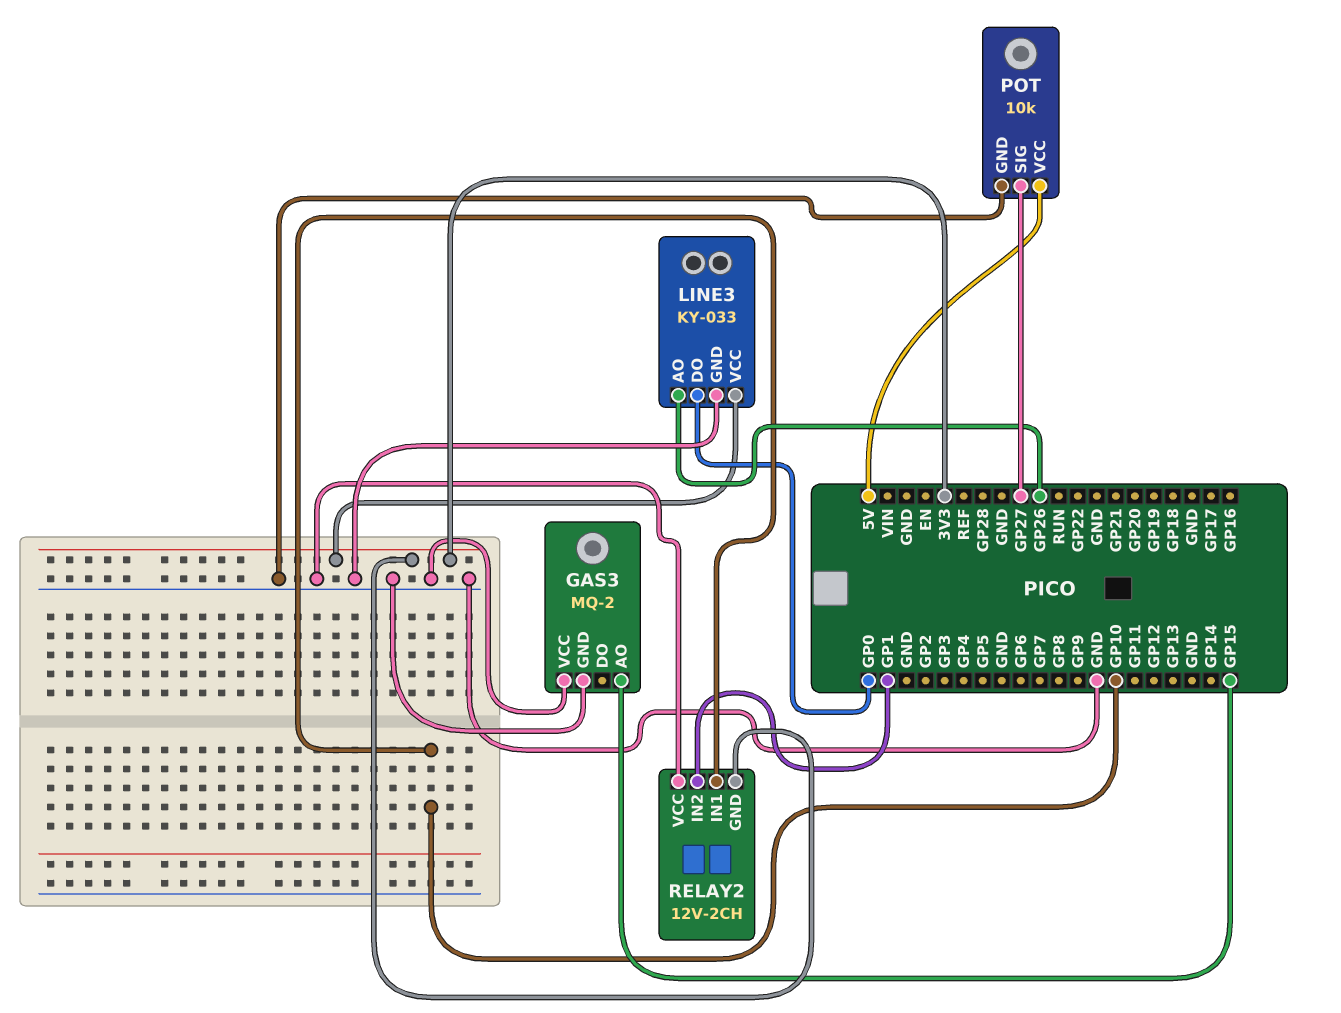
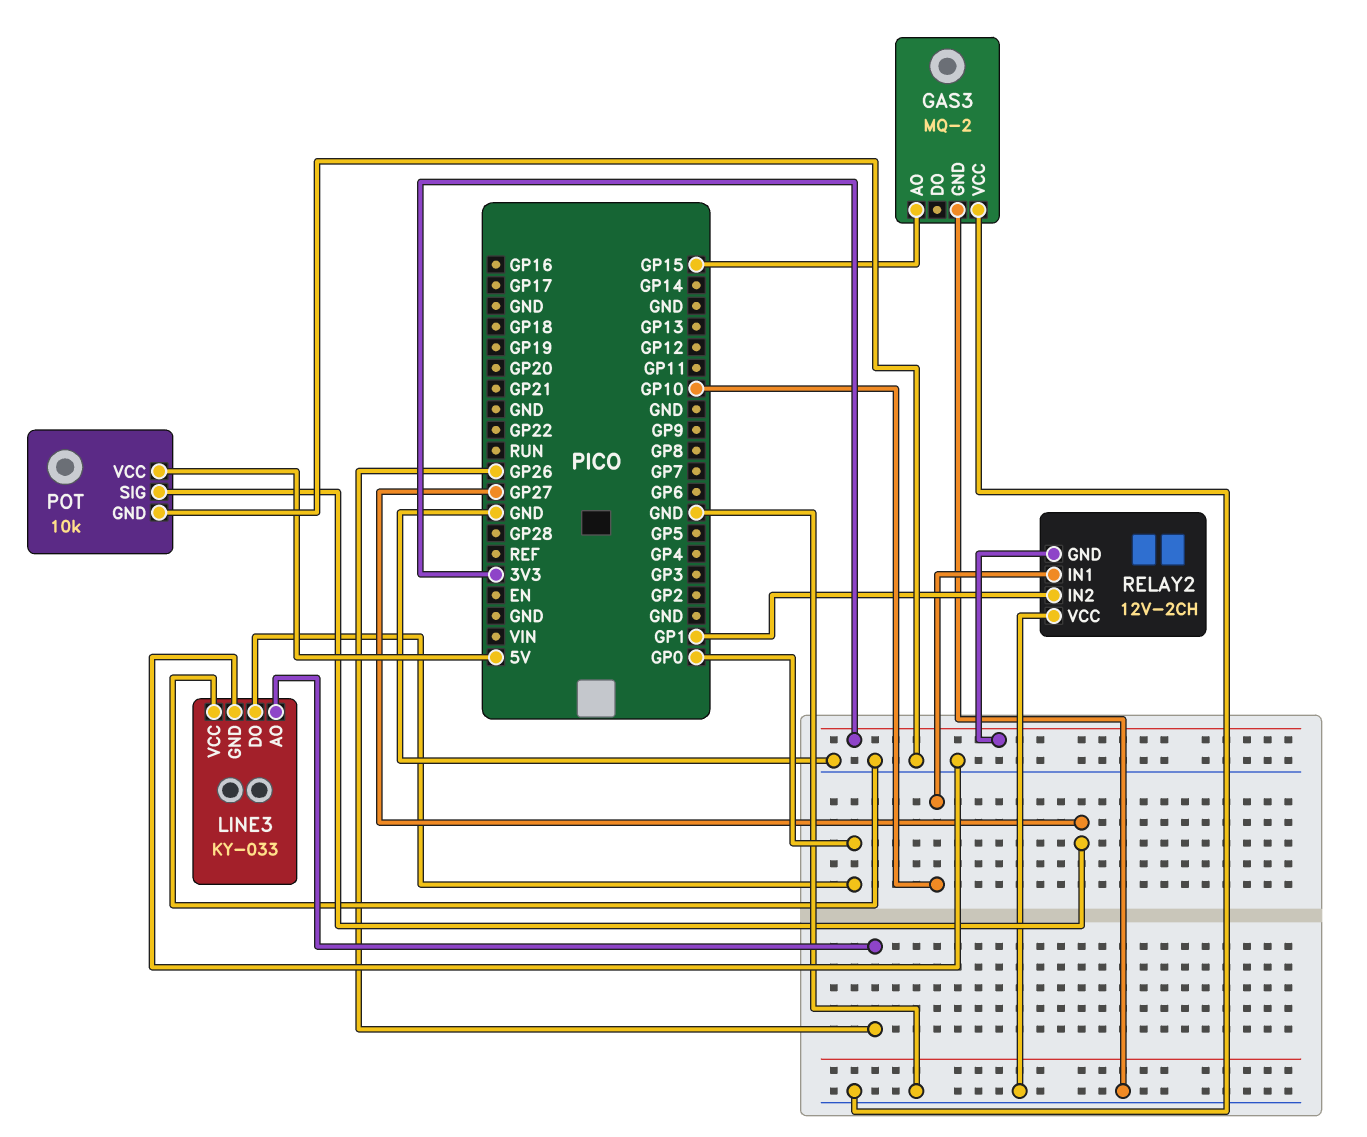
LINE3 pin VCC: 3V3 -> GND

